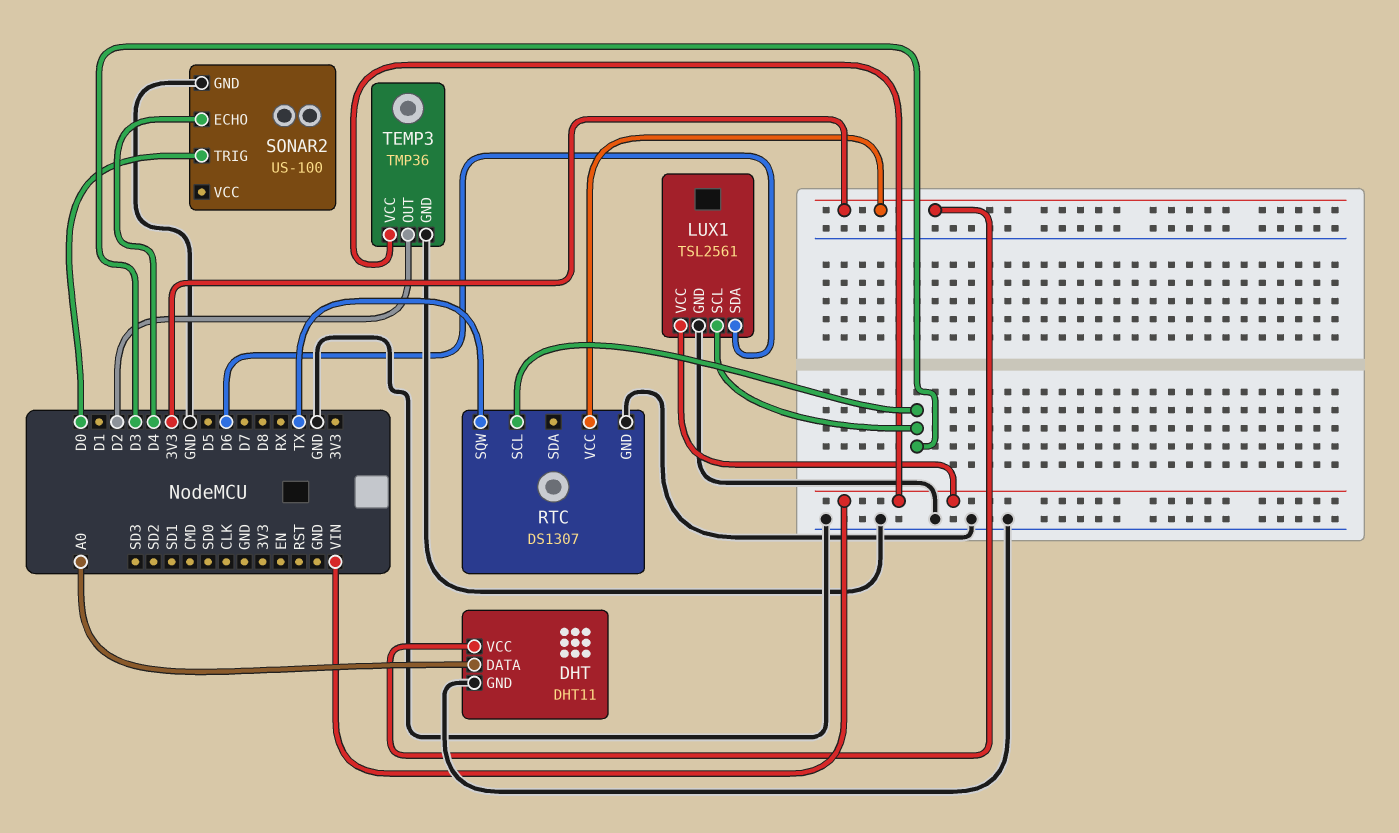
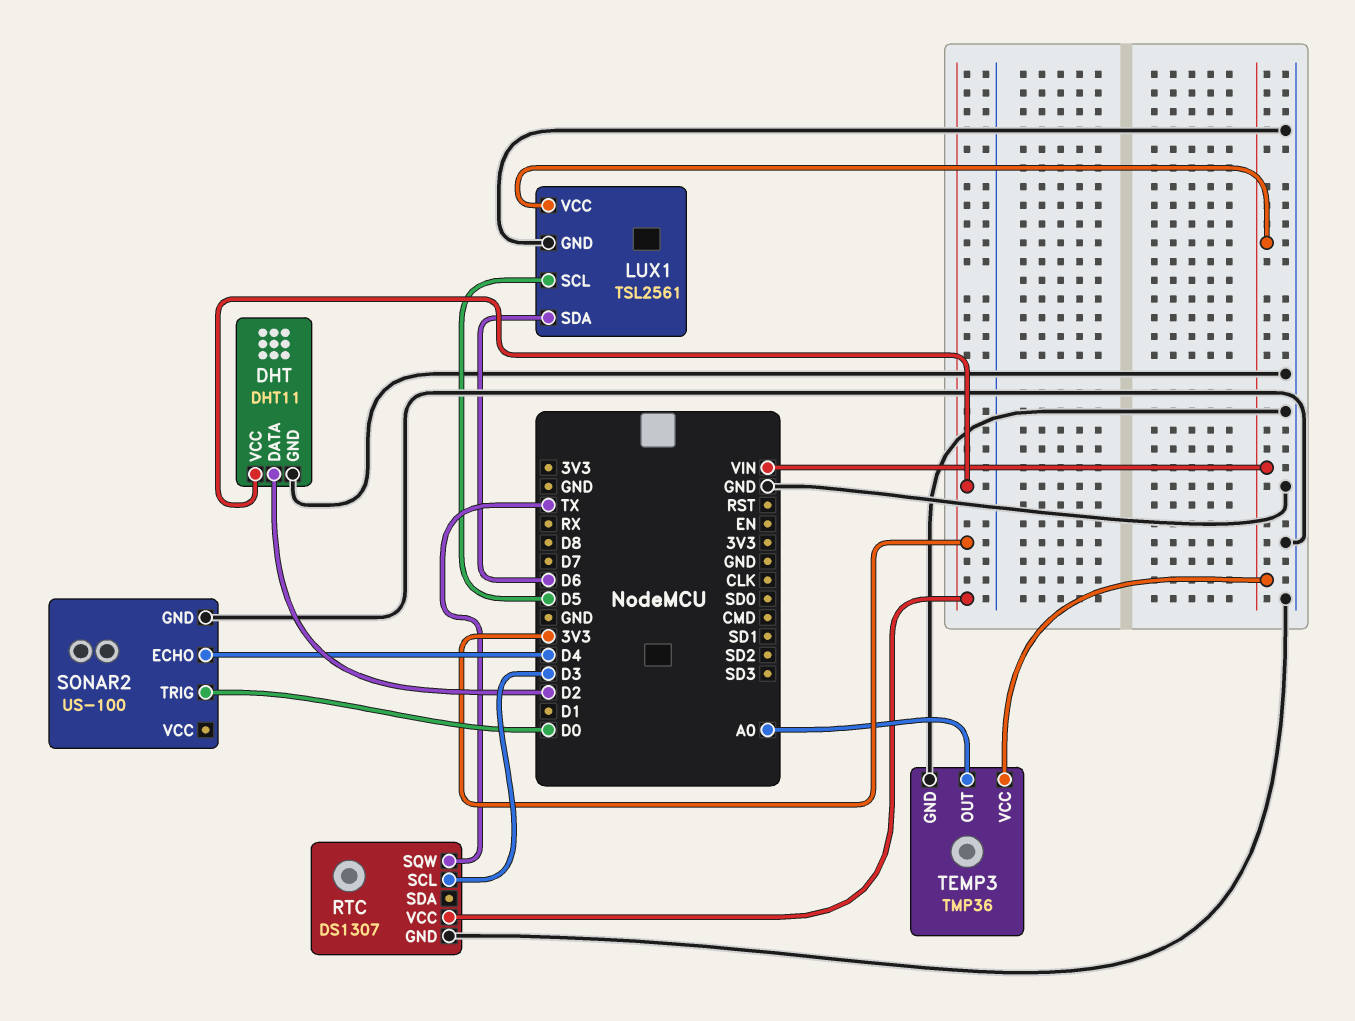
DHT pin DATA: A0 -> D2
LUX1 pin SCL: D3 -> D5
TEMP3 pin OUT: D2 -> A0

